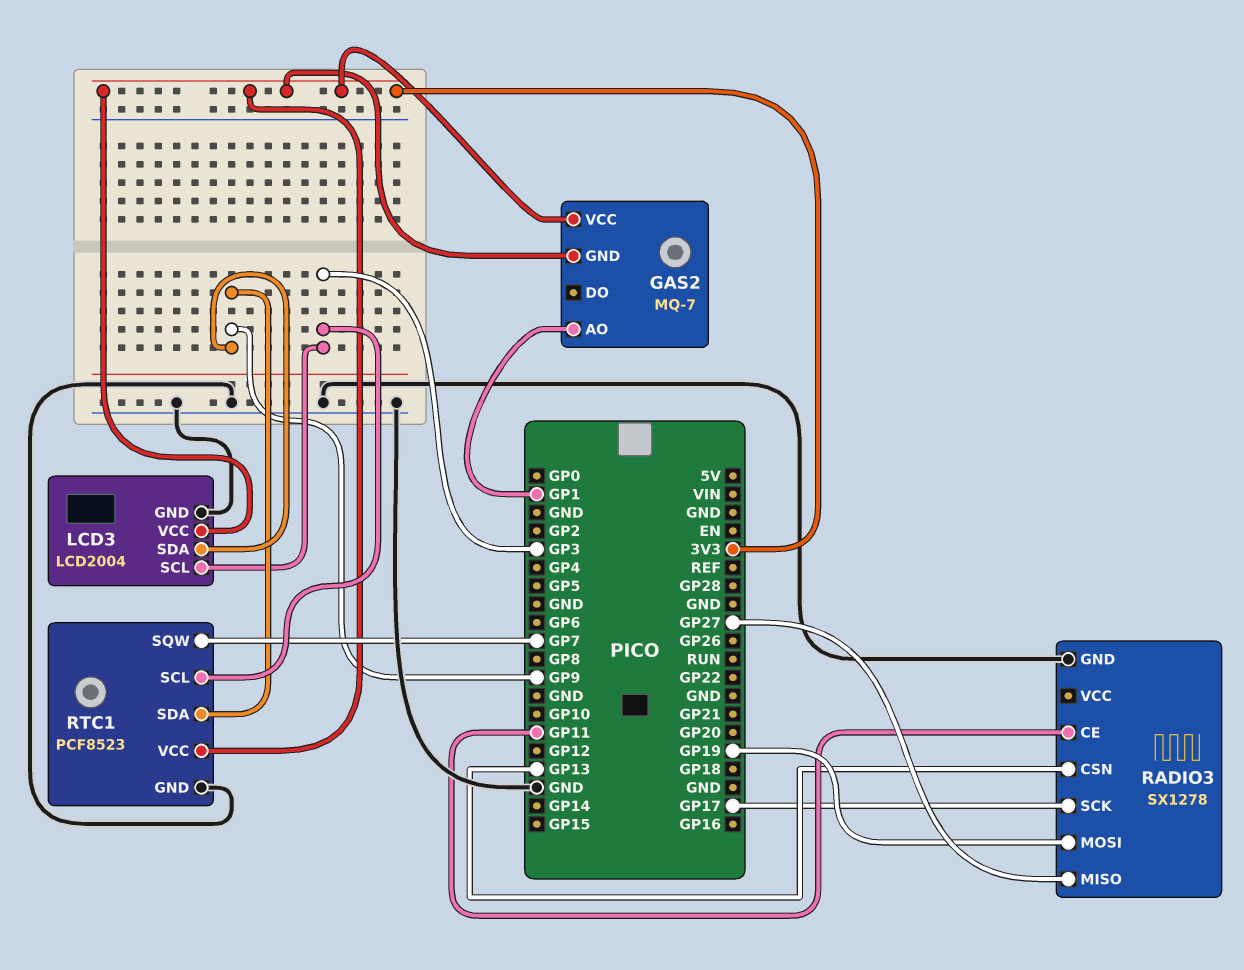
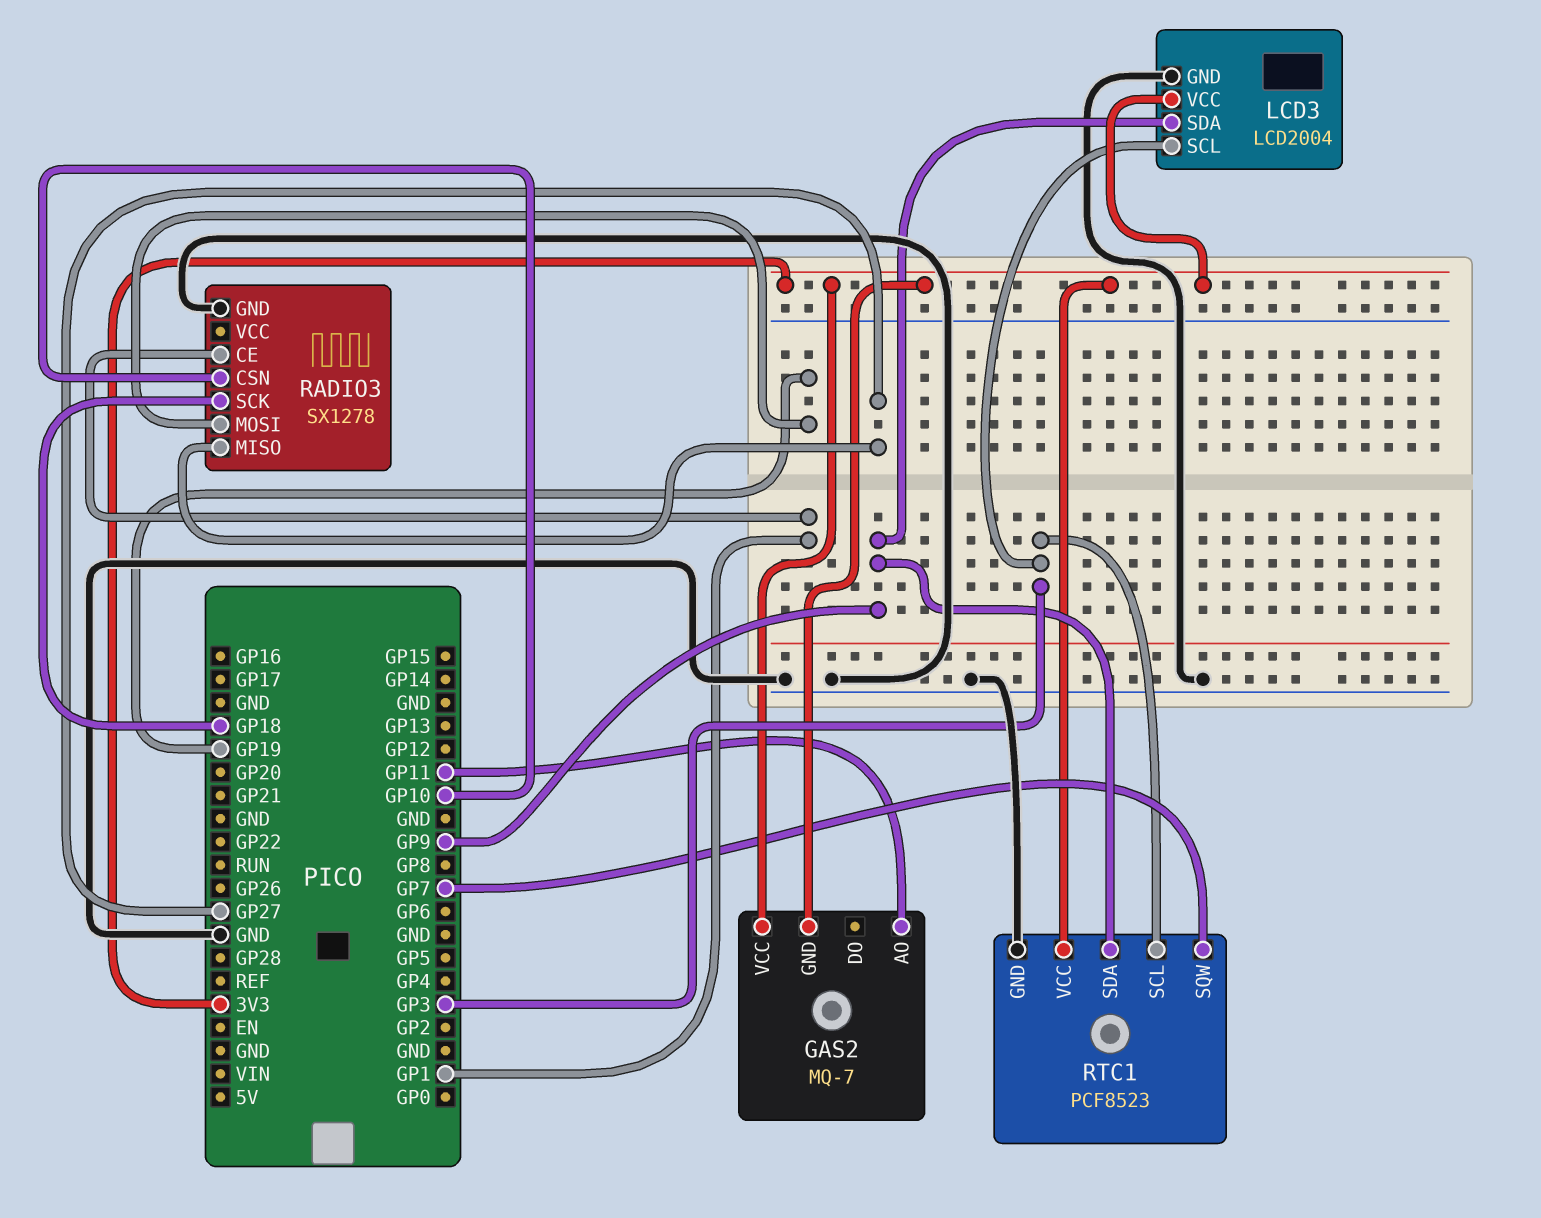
GAS2 pin AO: GP1 -> GP11
RADIO3 pin CE: GP11 -> GP1
RADIO3 pin CSN: GP13 -> GP10
RADIO3 pin SCK: GP17 -> GP18

